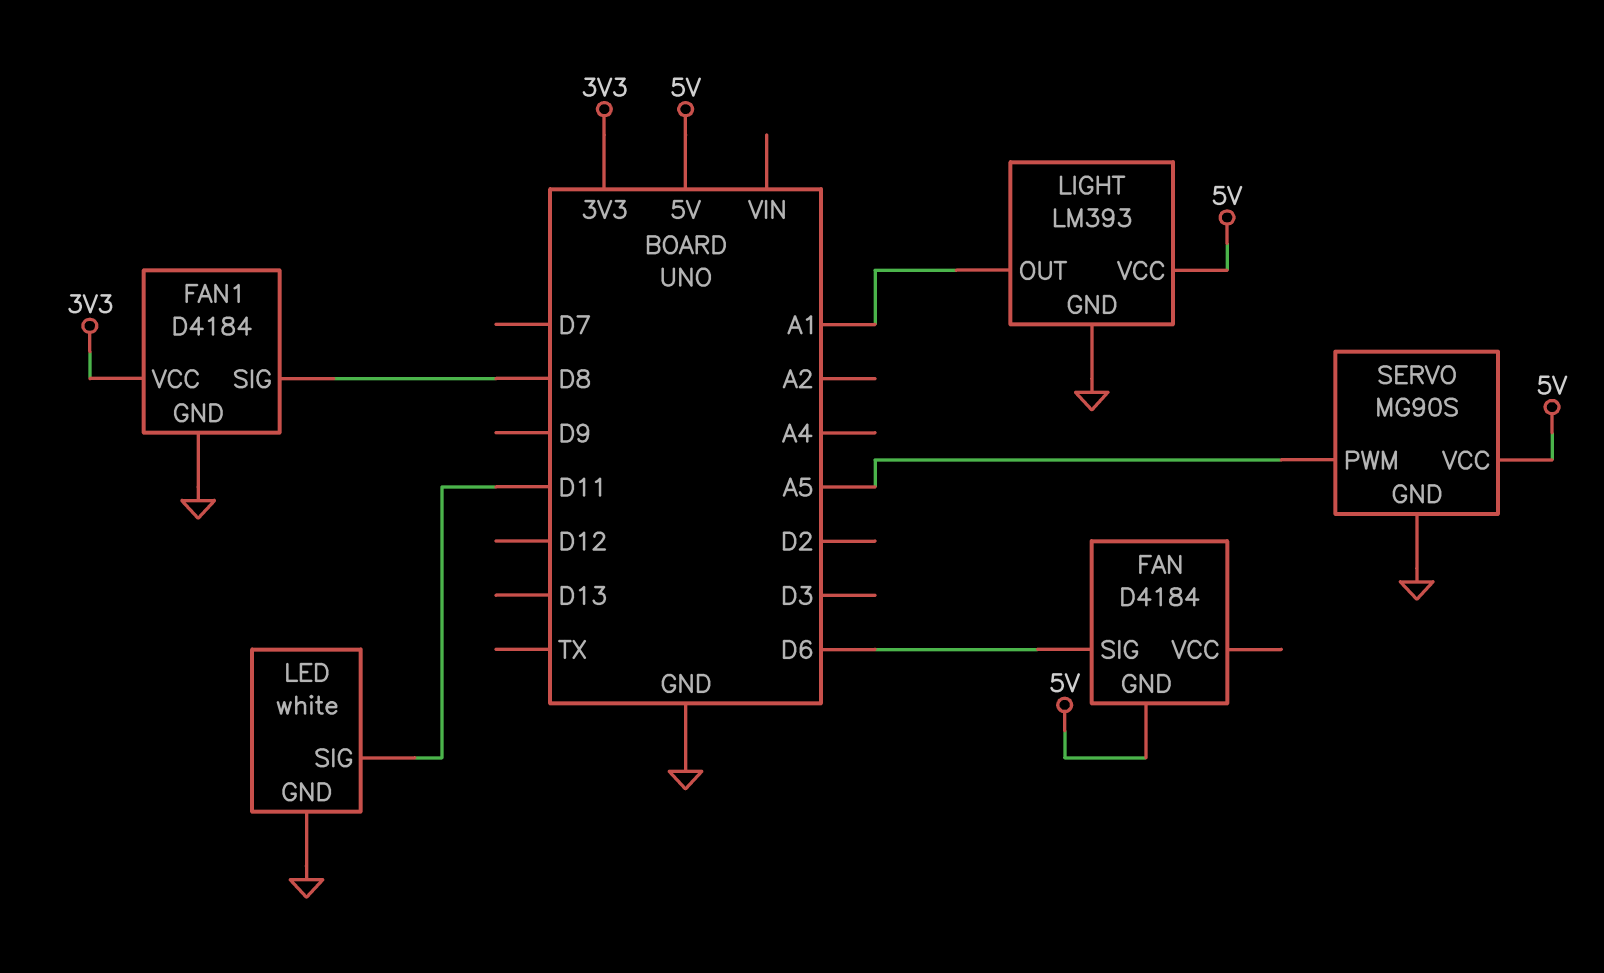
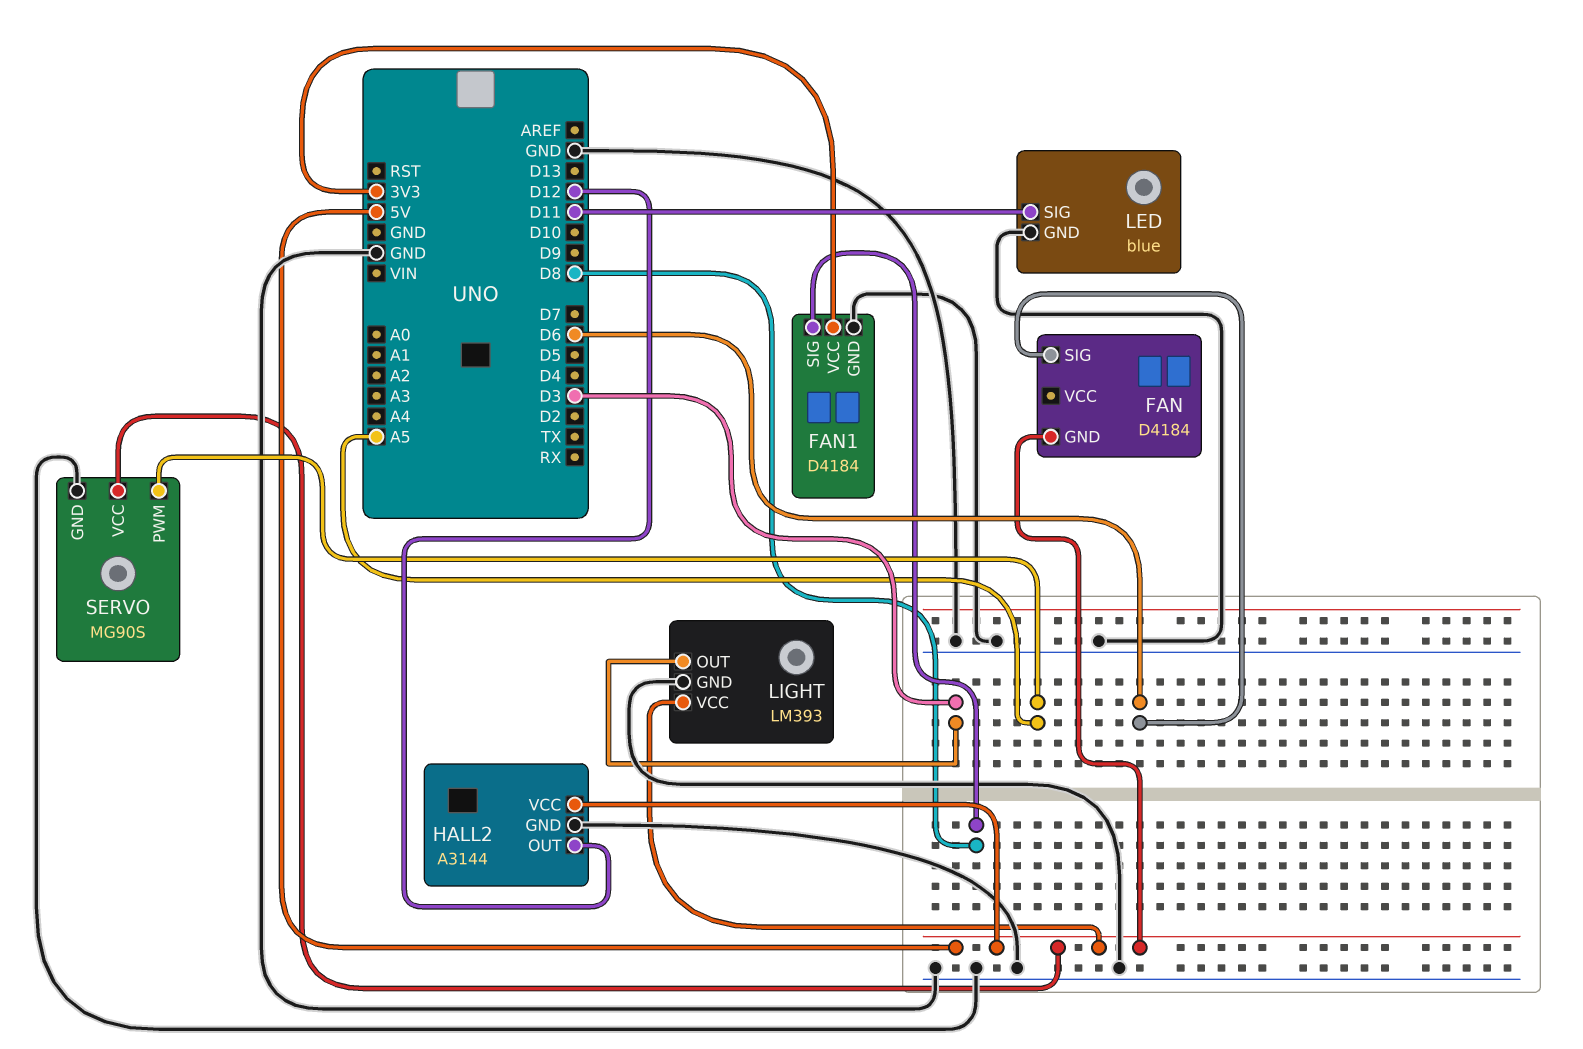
HALL2: none -> A3144
HALL2 pin GND: none -> GND
HALL2 pin OUT: none -> D12
HALL2 pin VCC: none -> 5V
LED: white -> blue
LIGHT pin OUT: A1 -> D3

